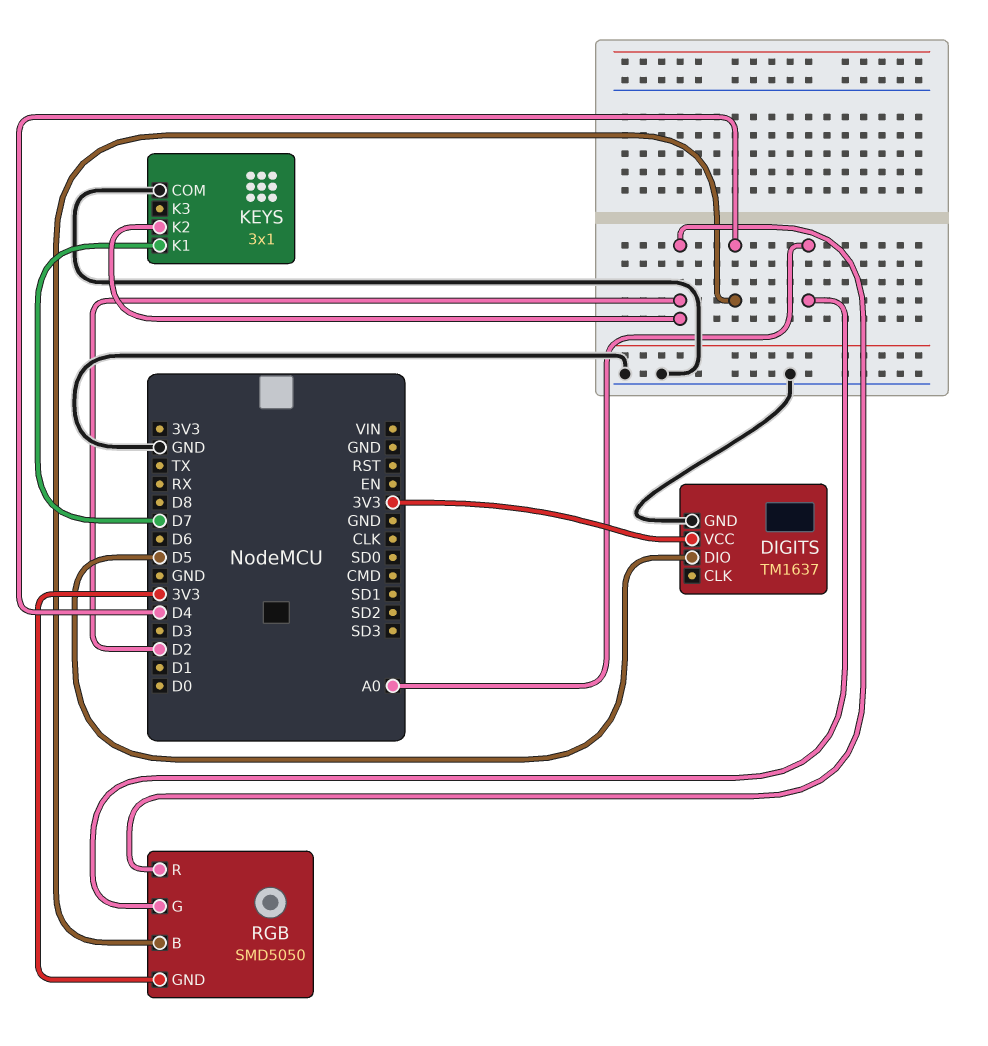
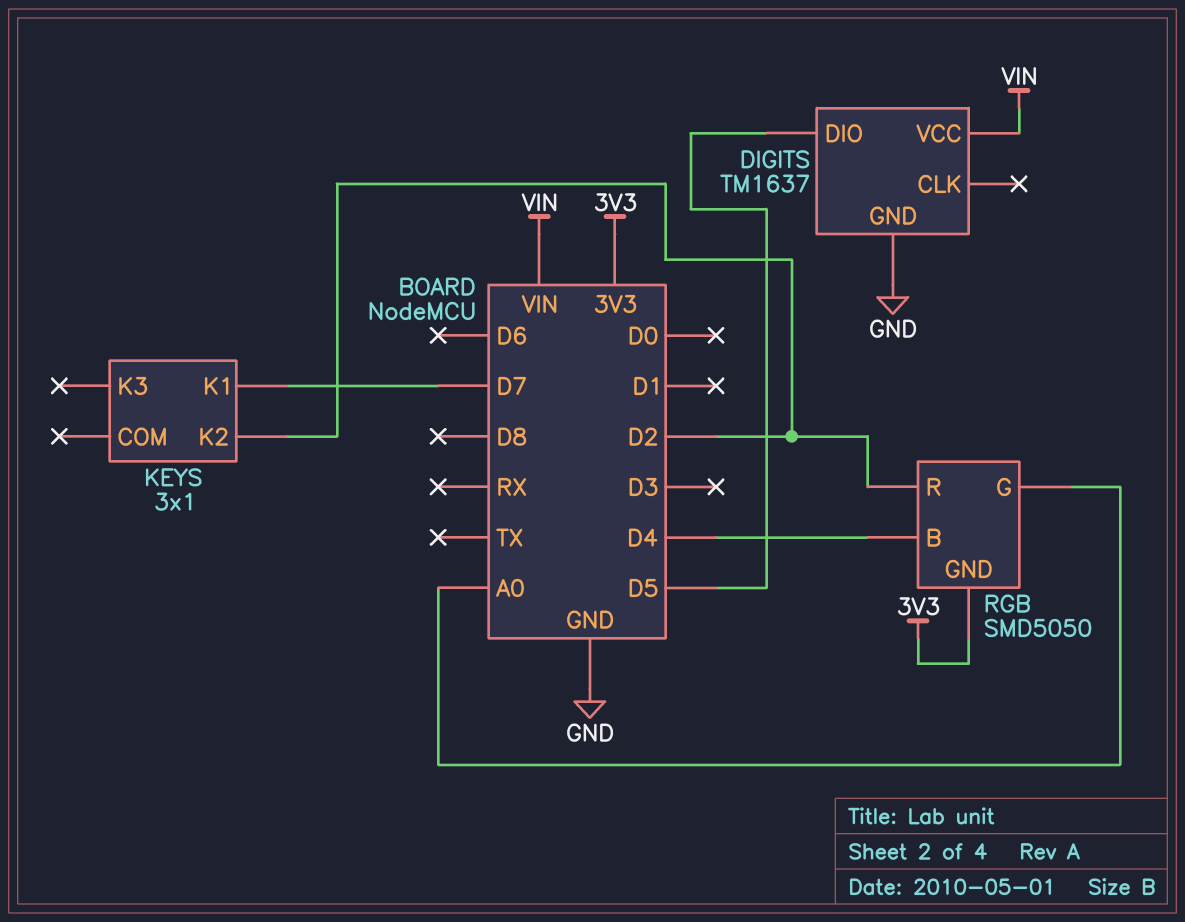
DIGITS pin VCC: 3V3 -> VIN
KEYS pin COM: GND -> none

